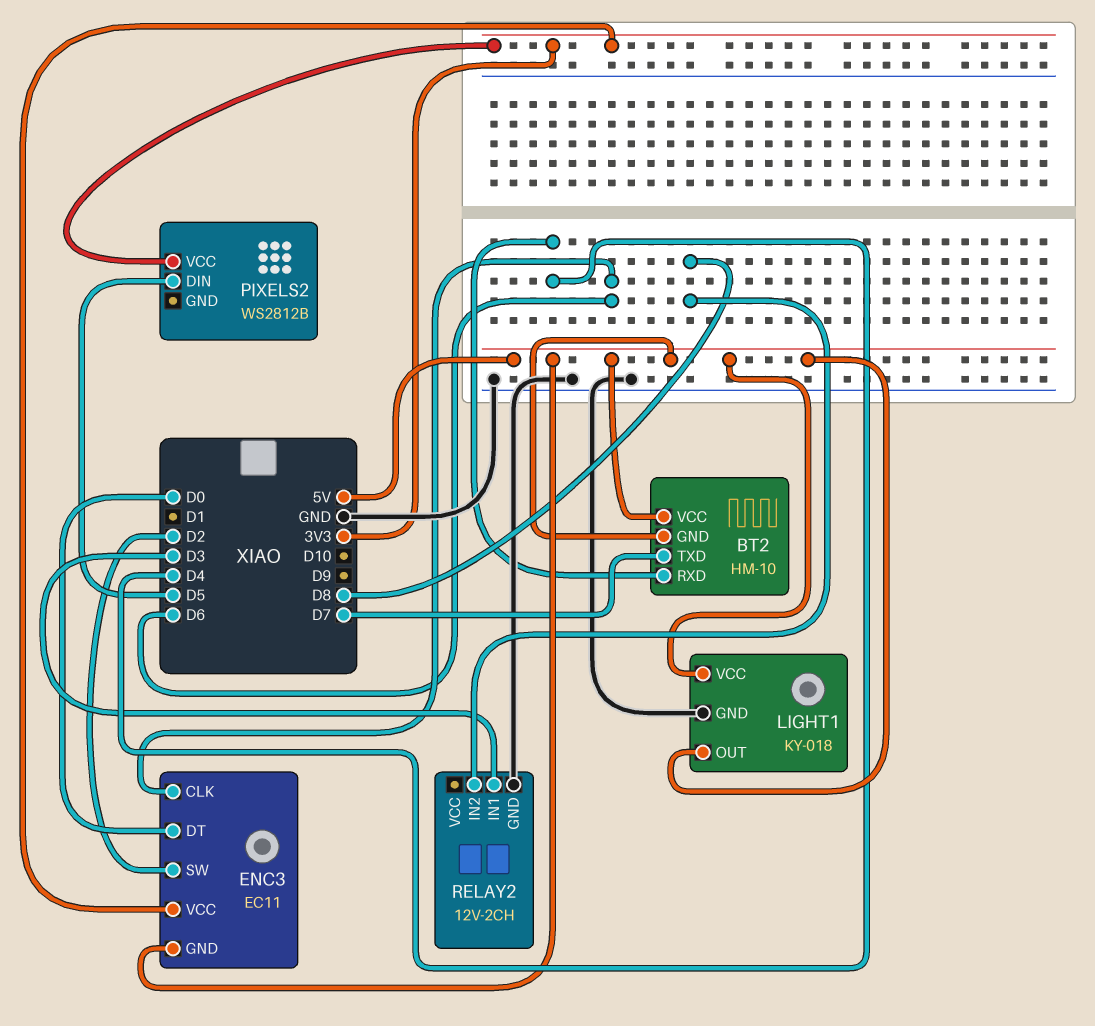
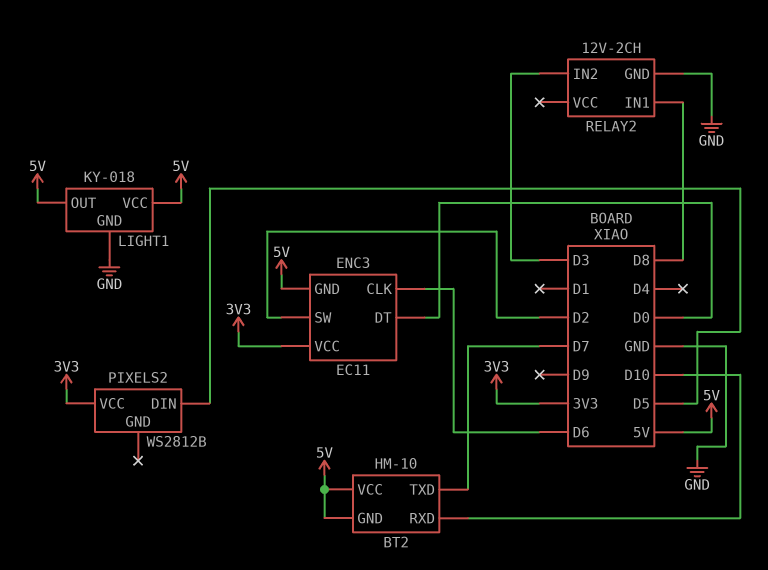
BT2 pin RXD: D4 -> D10
RELAY2 pin IN1: D3 -> D8
RELAY2 pin IN2: D8 -> D3

